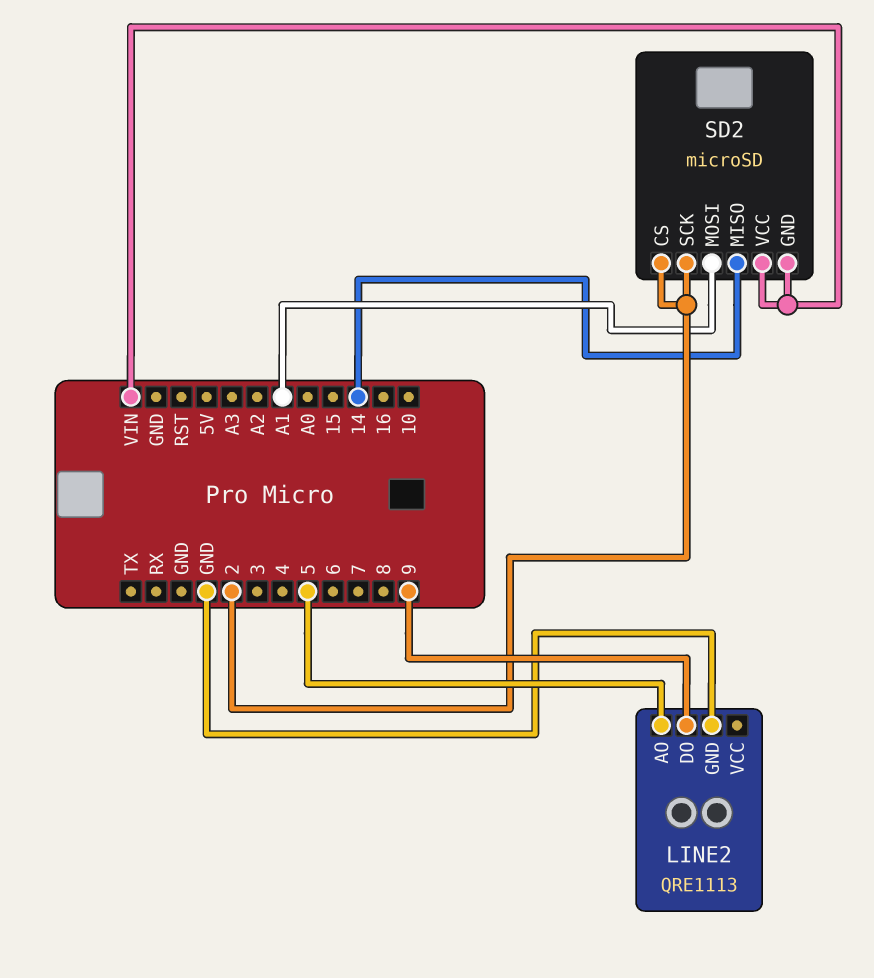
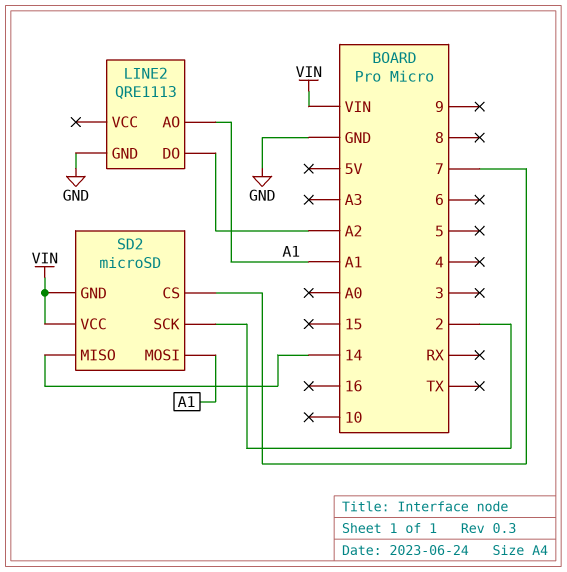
LINE2 pin AO: 5 -> A1
LINE2 pin DO: 9 -> A2
SD2 pin CS: 2 -> 7

